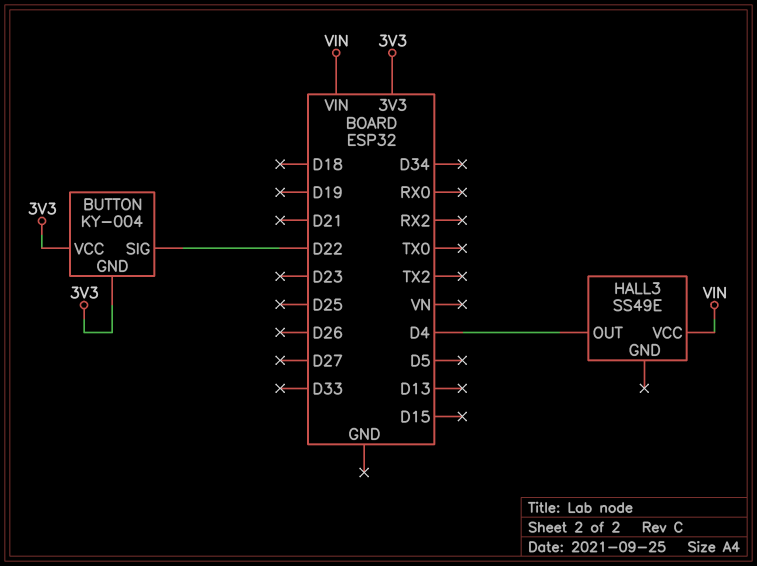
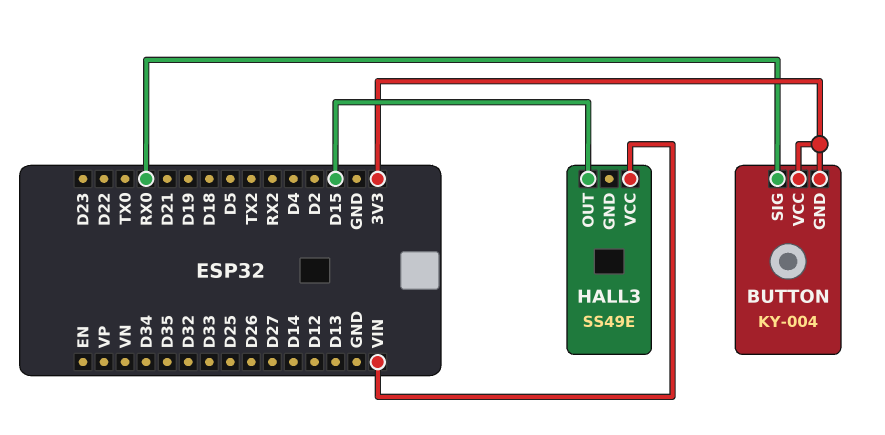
BUTTON pin SIG: D22 -> RX0
HALL3 pin OUT: D4 -> D15

